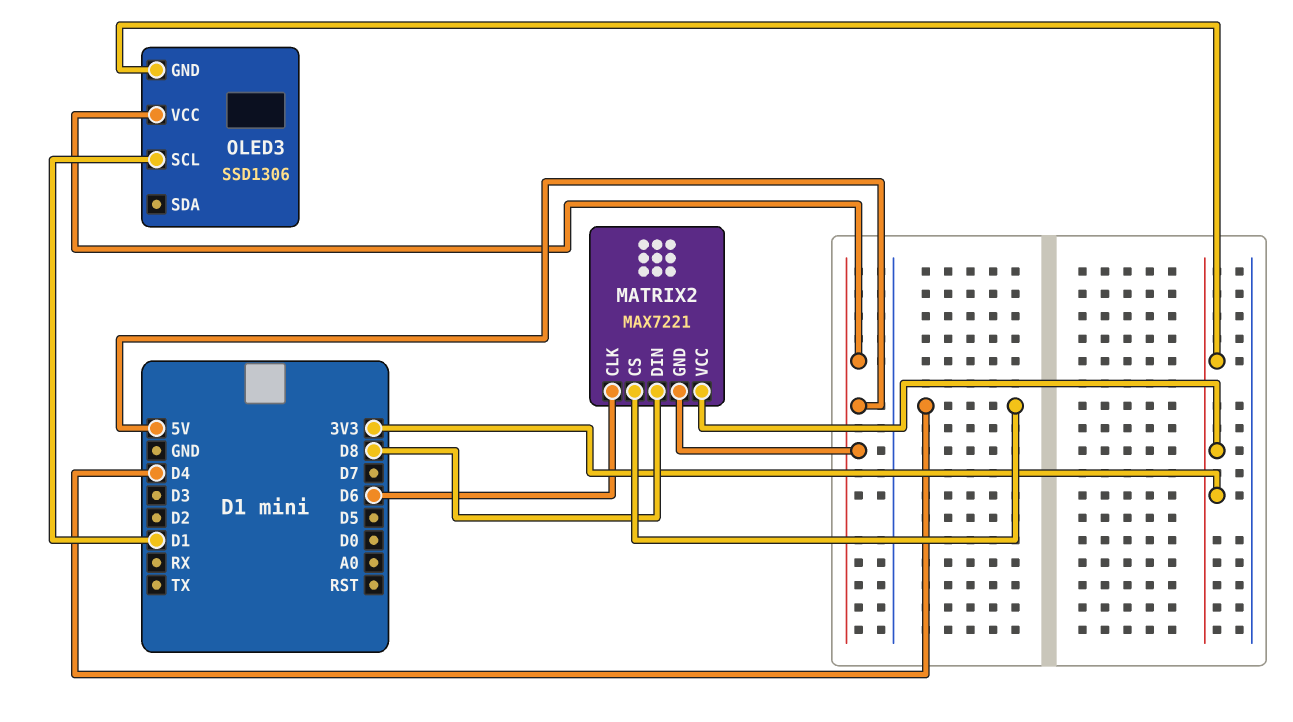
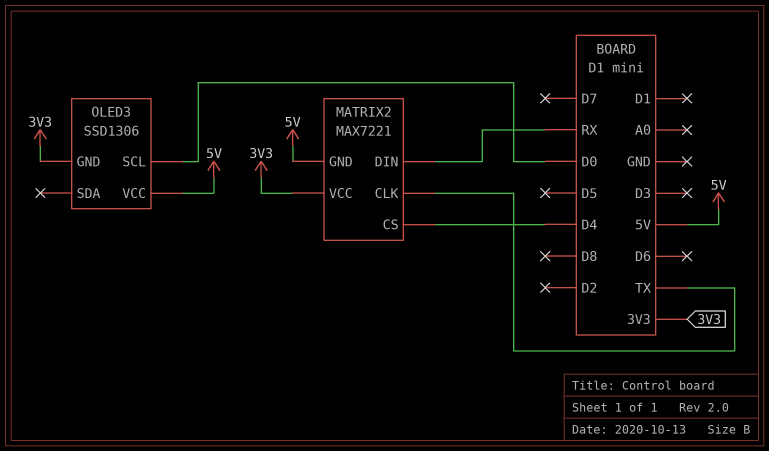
MATRIX2 pin CLK: D6 -> TX
MATRIX2 pin DIN: D8 -> RX
OLED3 pin SCL: D1 -> D0

